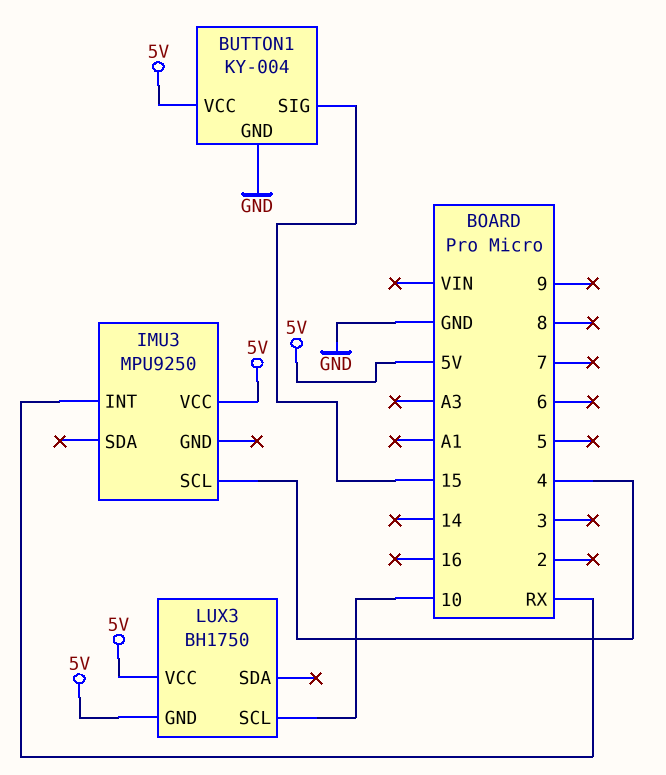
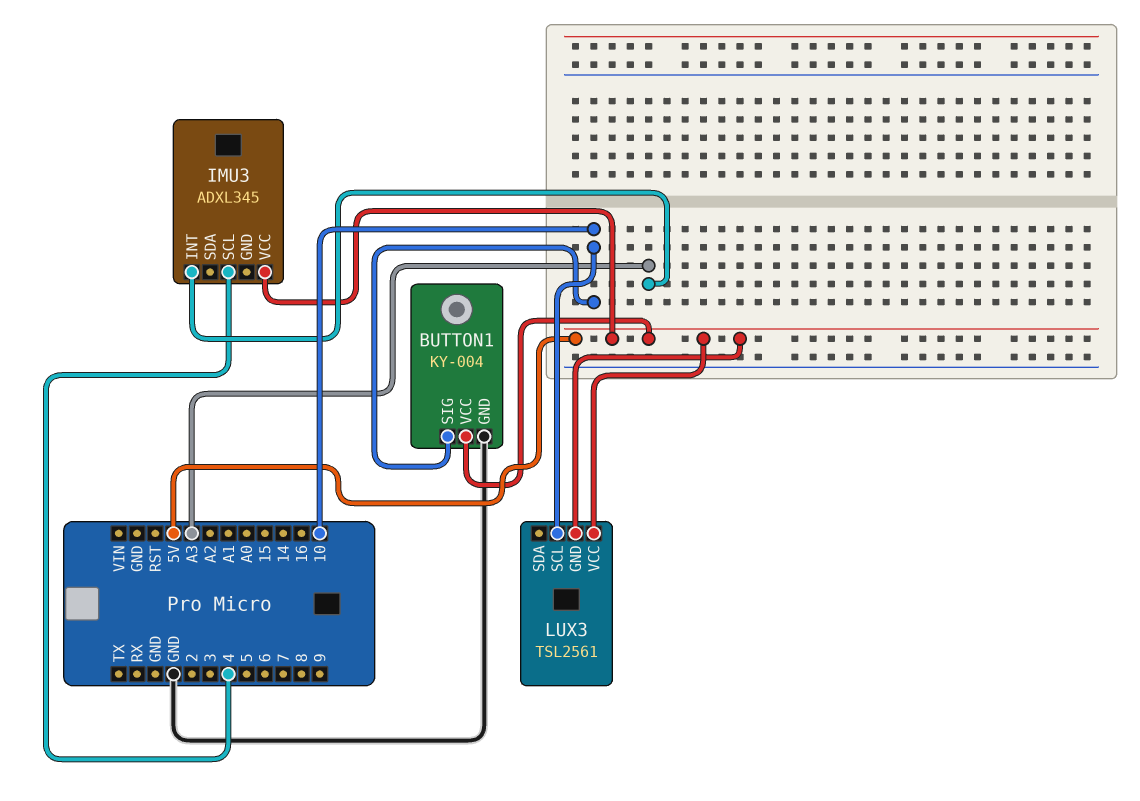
BUTTON1 pin SIG: 15 -> 10
IMU3: MPU9250 -> ADXL345
IMU3 pin INT: RX -> A3
LUX3: BH1750 -> TSL2561

